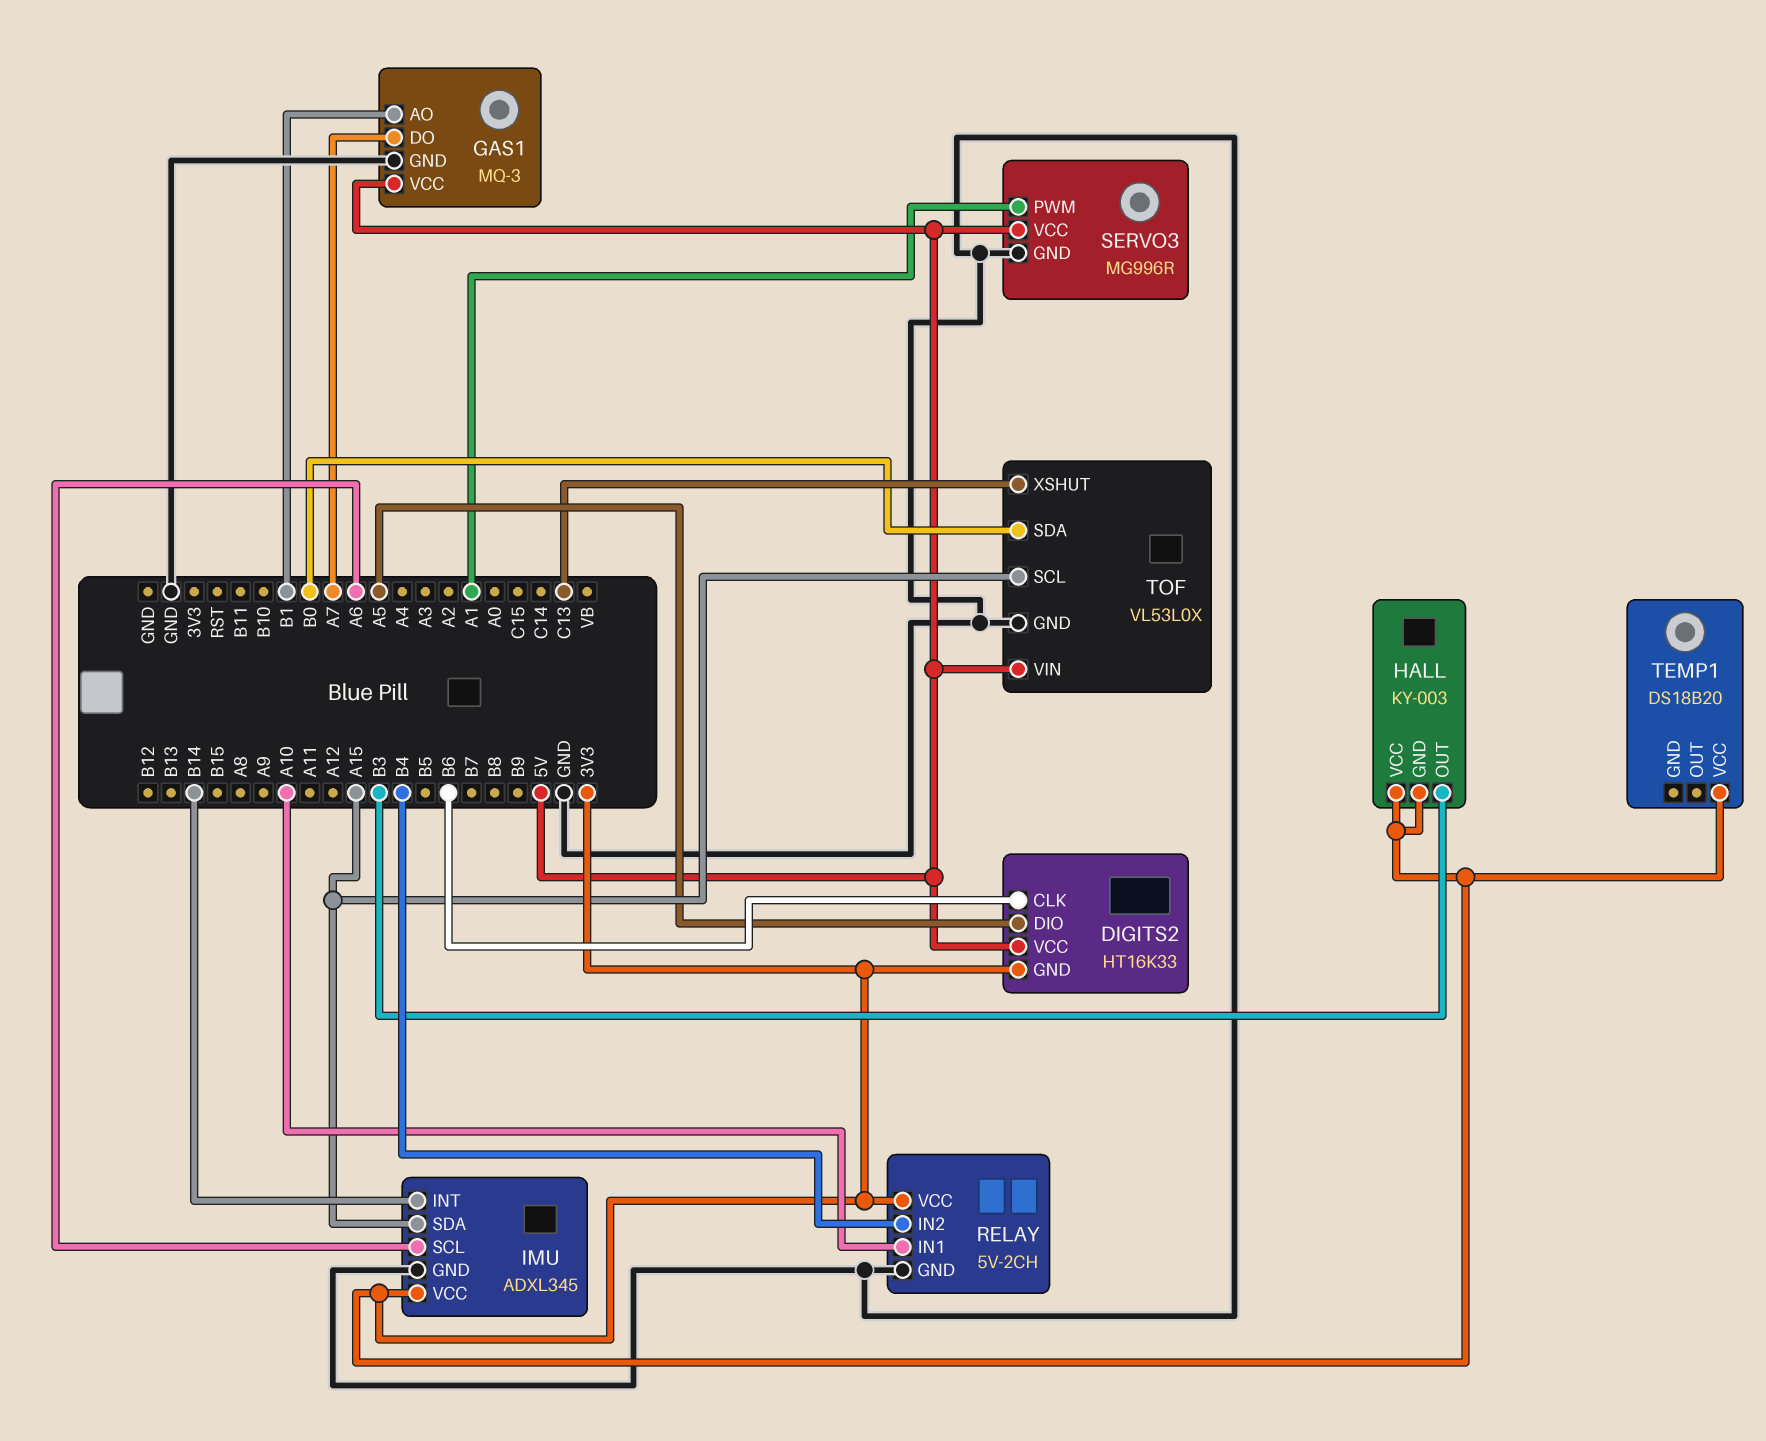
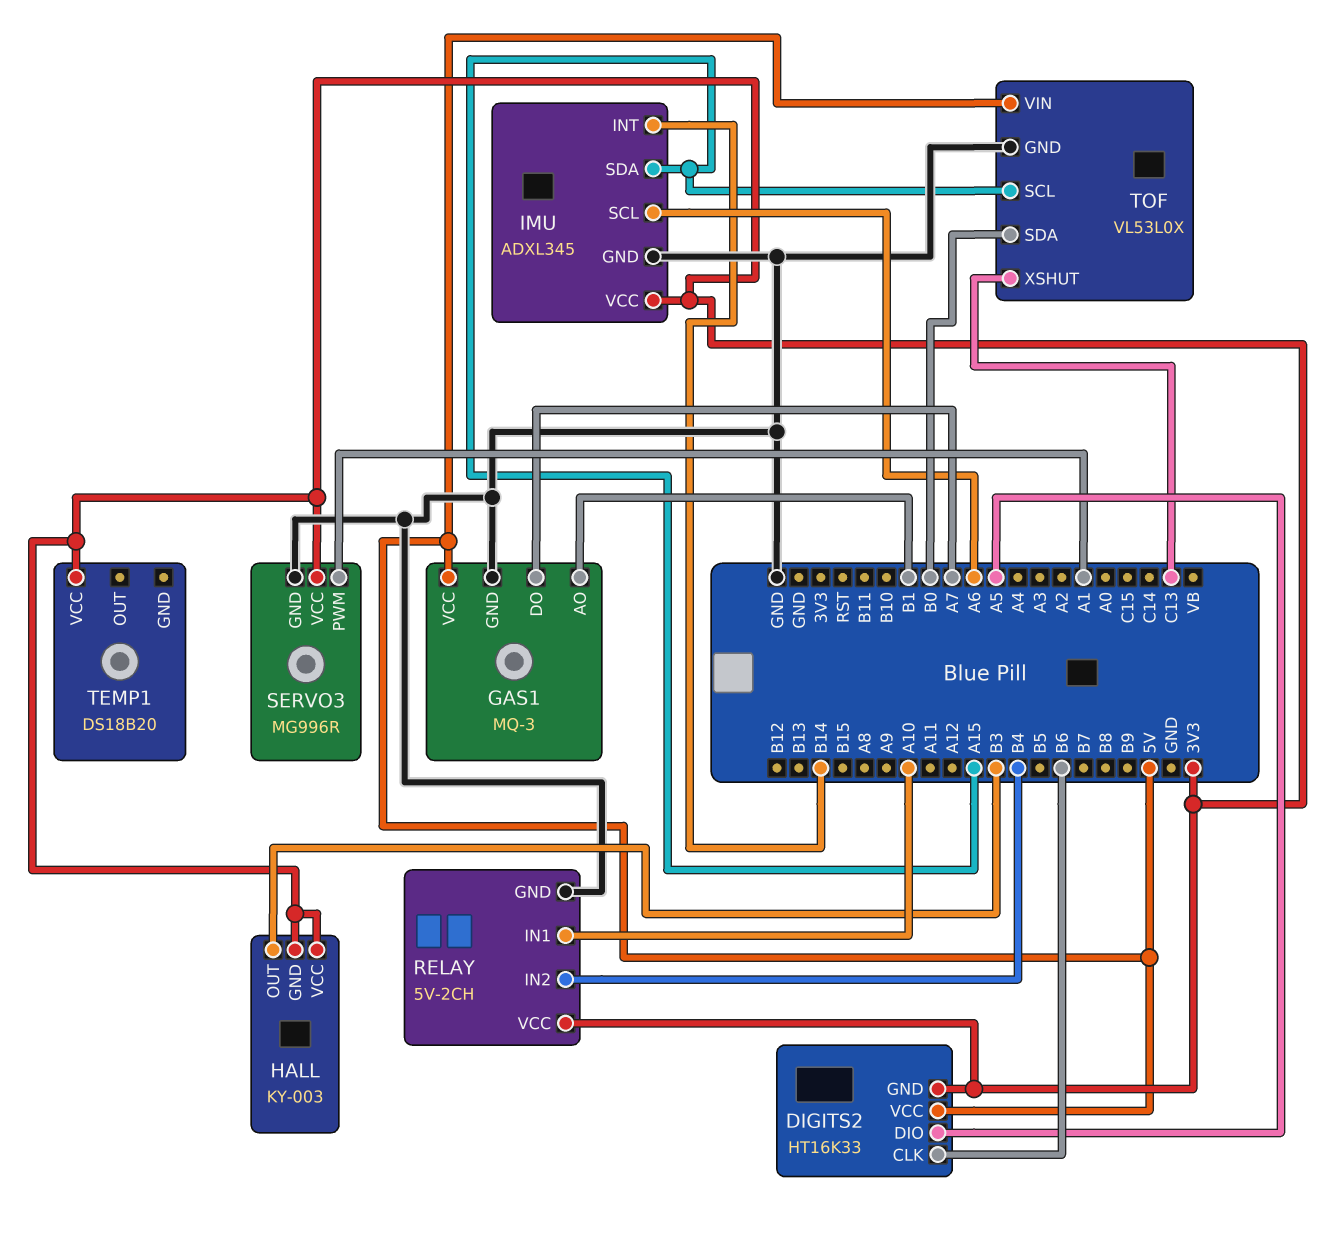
SERVO3 pin VCC: 5V -> 3V3

